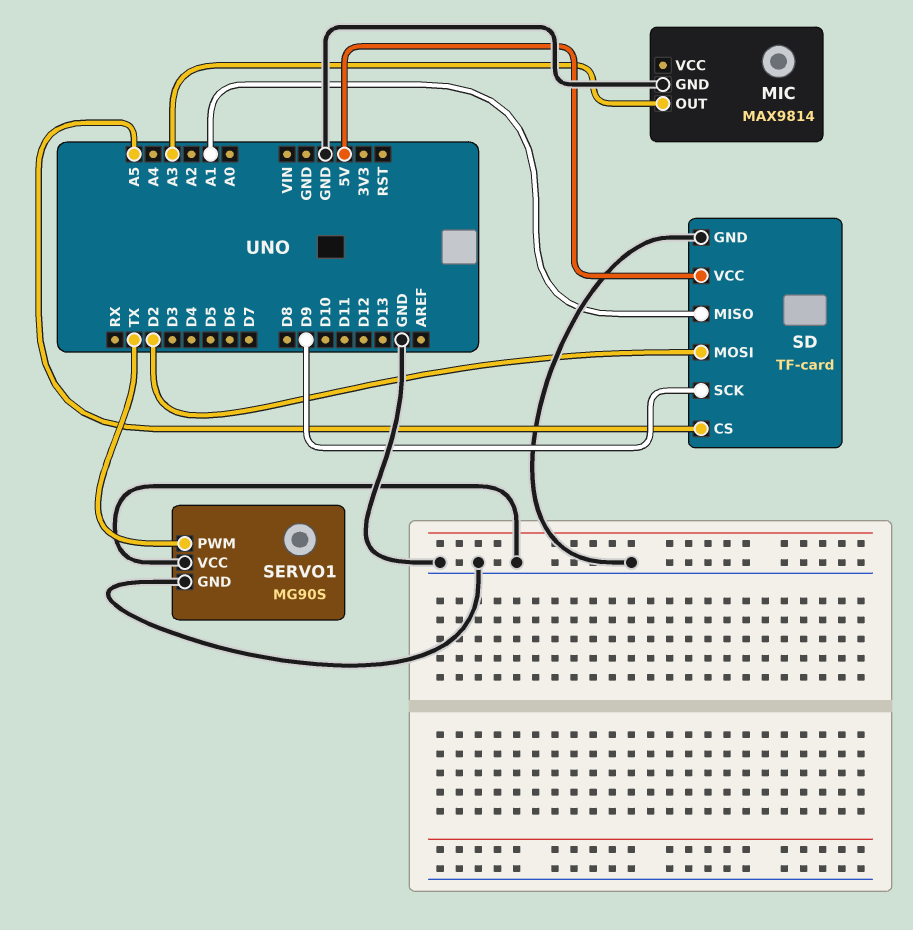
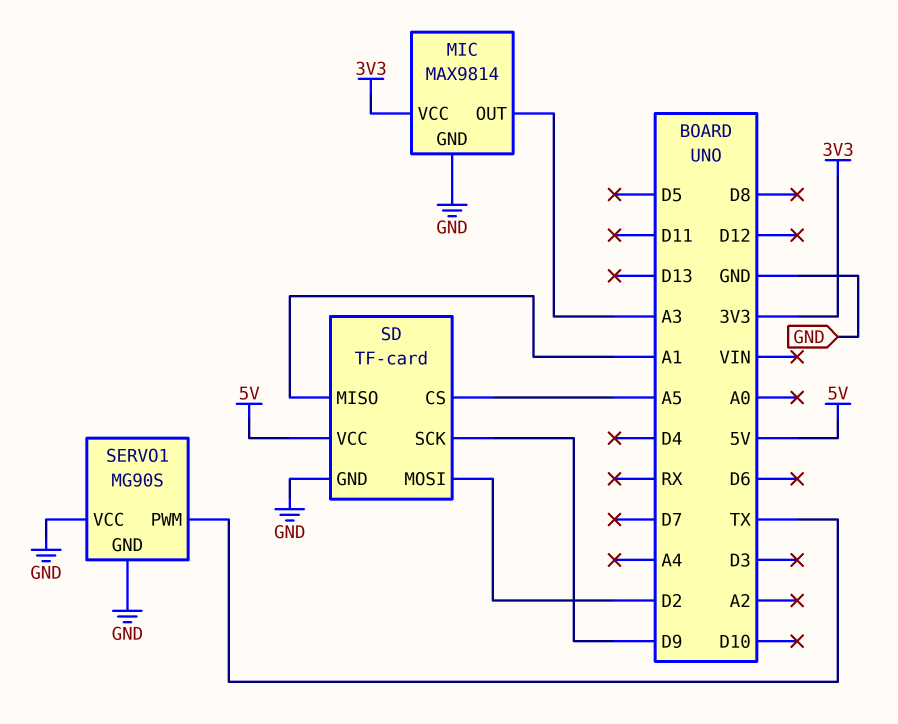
MIC pin VCC: none -> 3V3

